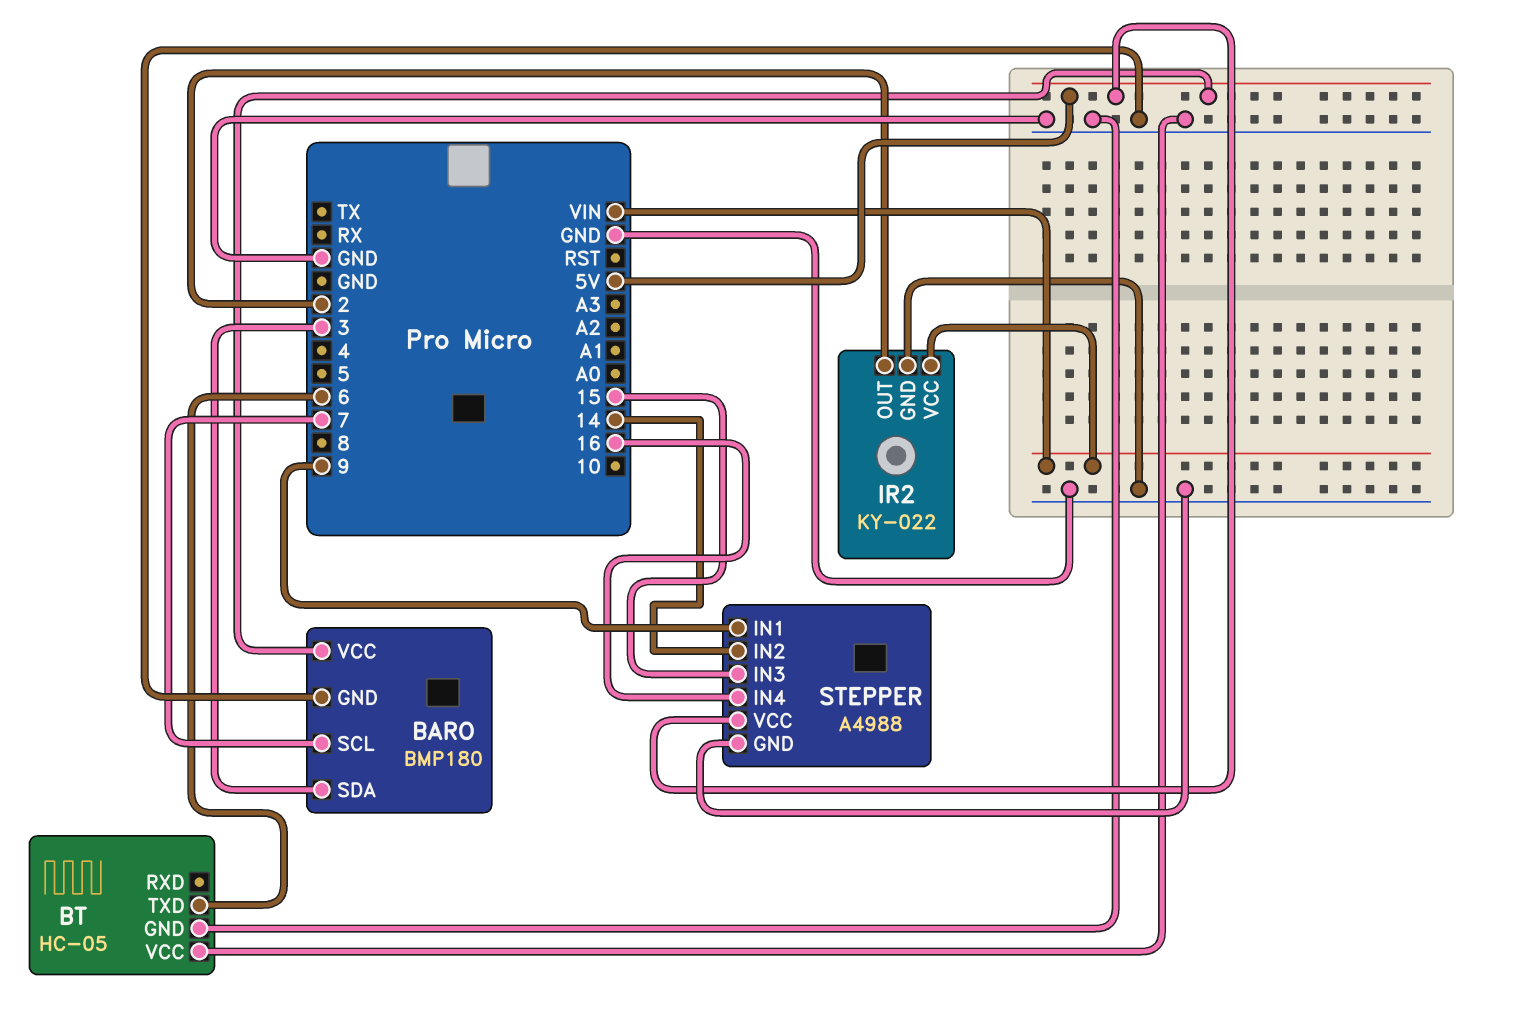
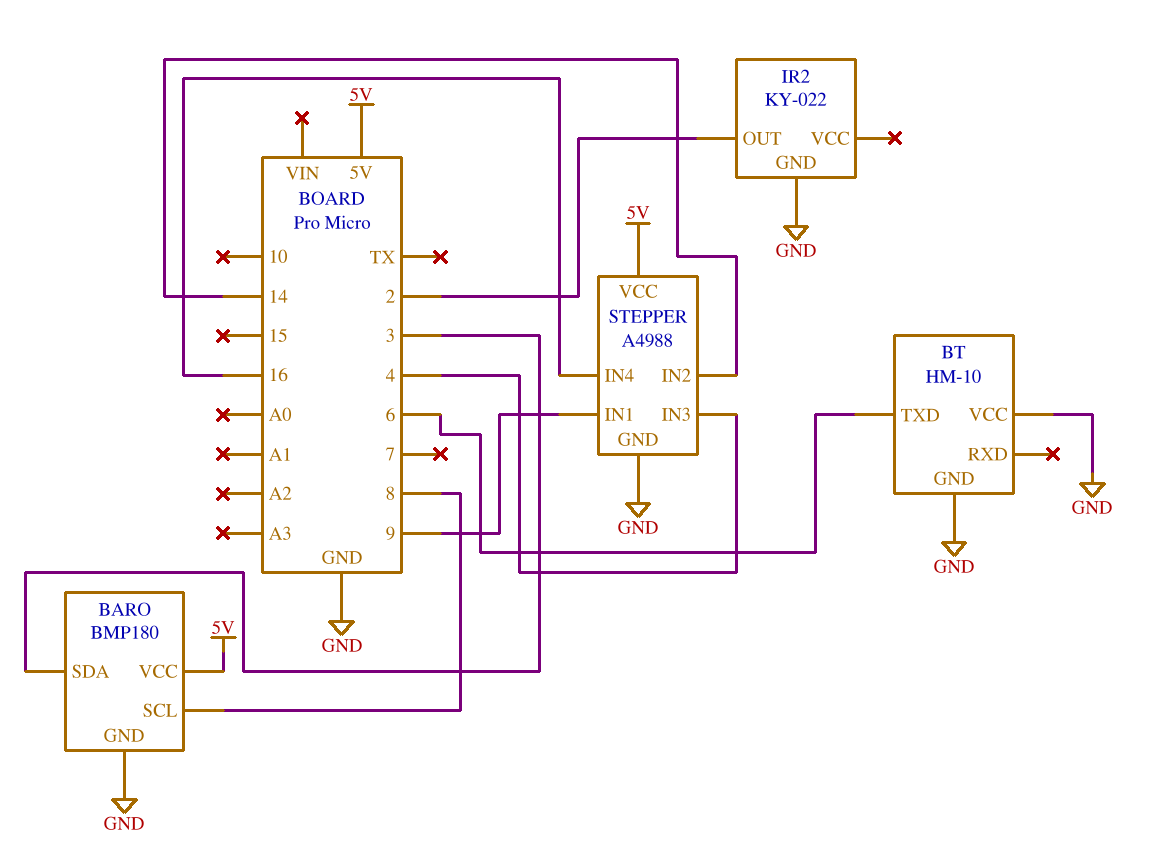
BARO pin SCL: 7 -> 8
BT: HC-05 -> HM-10
IR2 pin VCC: VIN -> none
STEPPER pin IN3: 15 -> 4

